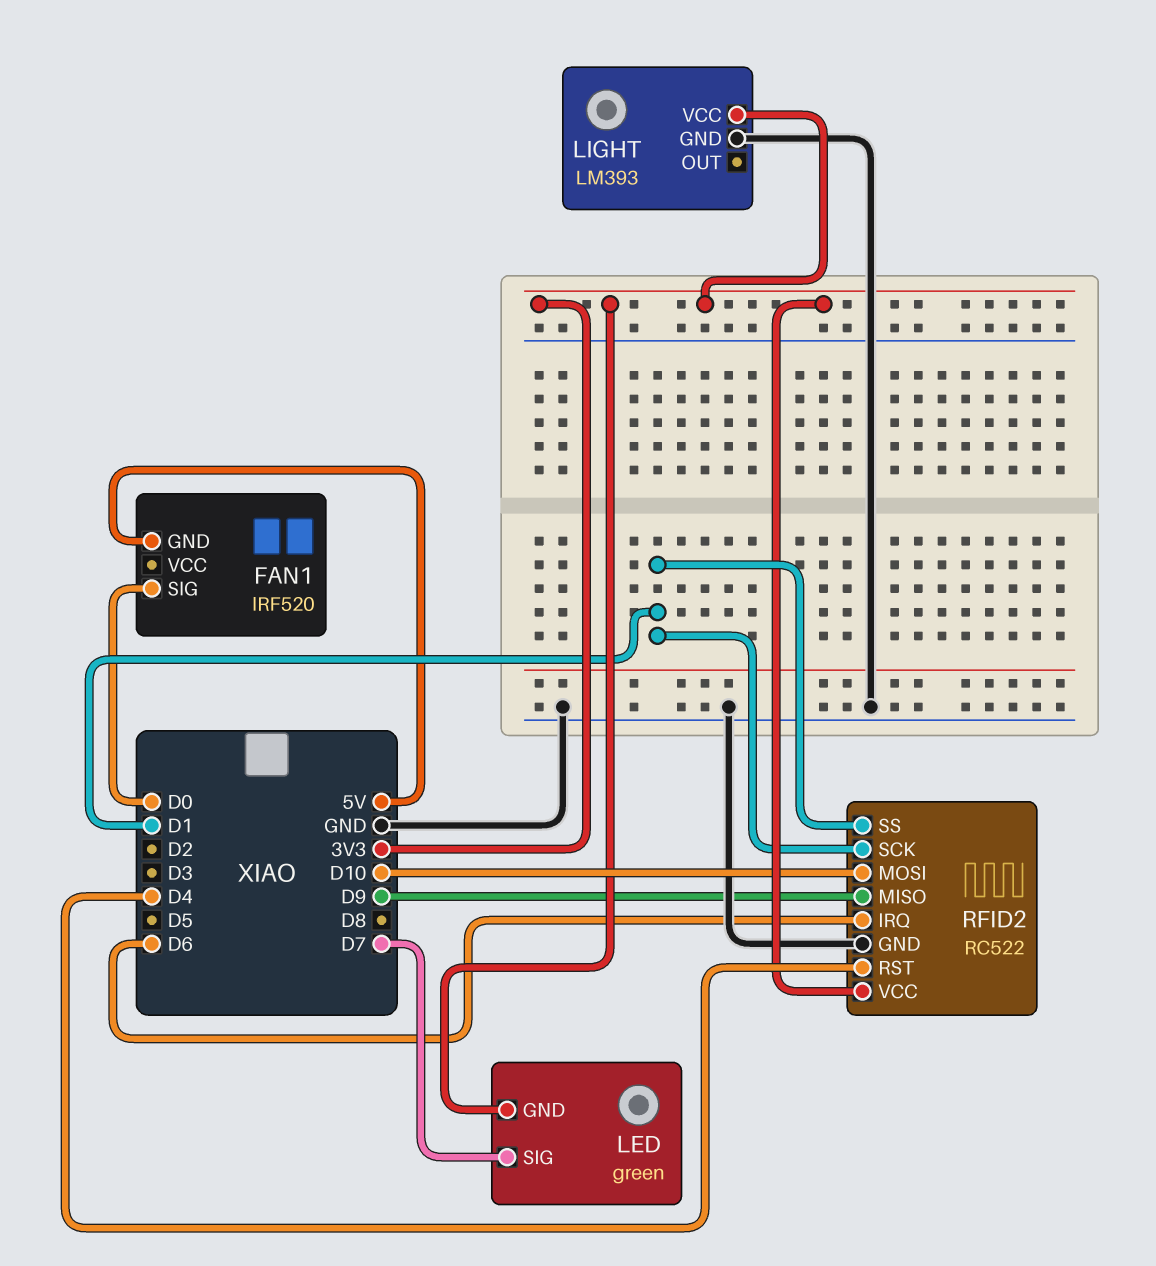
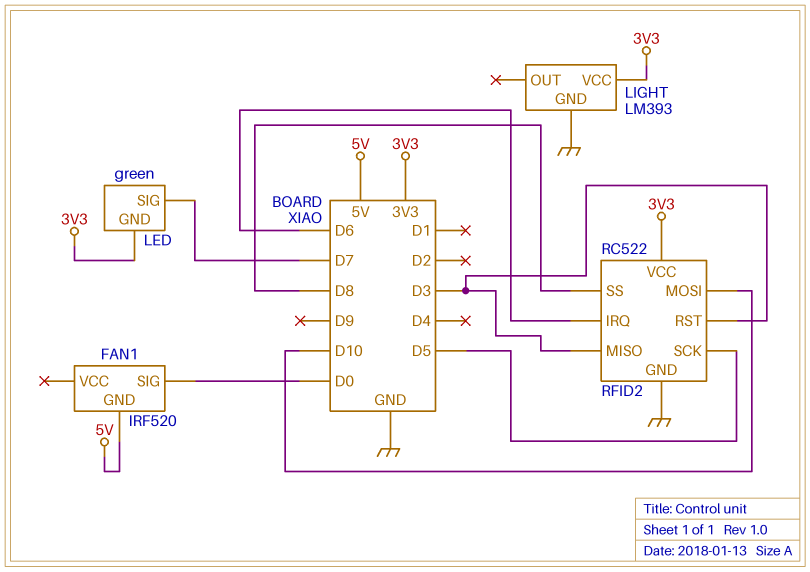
RFID2 pin MISO: D9 -> D3
RFID2 pin RST: D4 -> D3
RFID2 pin SCK: D1 -> D5
RFID2 pin SS: D1 -> D8

